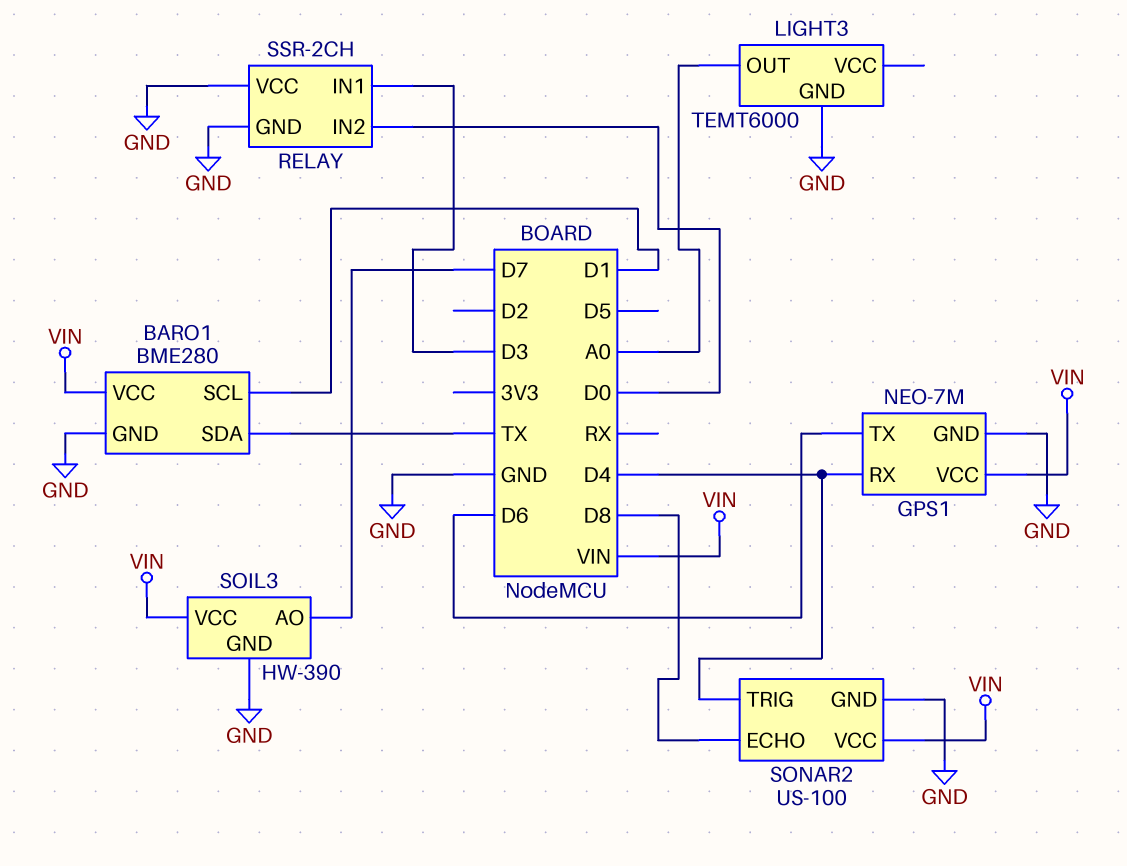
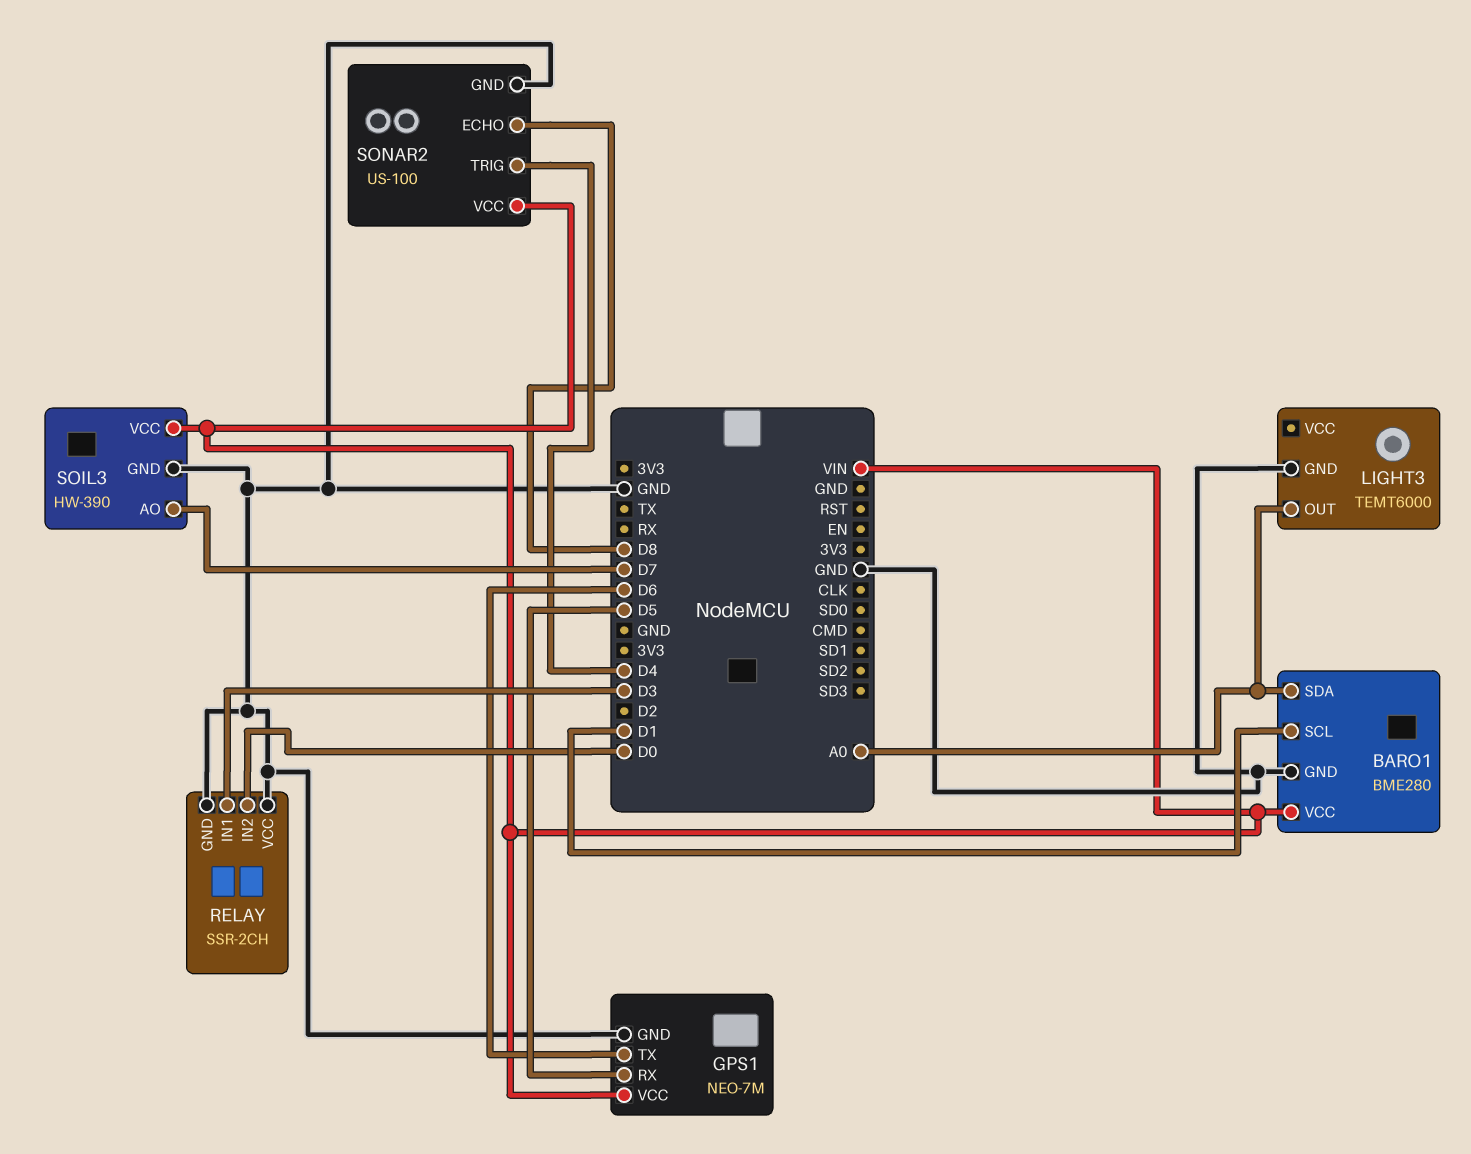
BARO1 pin SDA: TX -> A0
GPS1 pin RX: D4 -> D5

